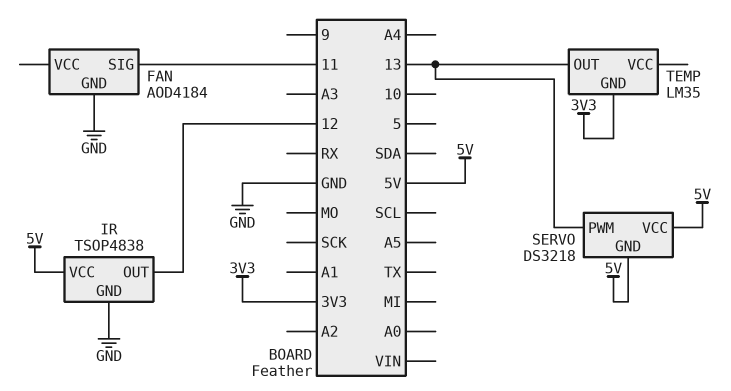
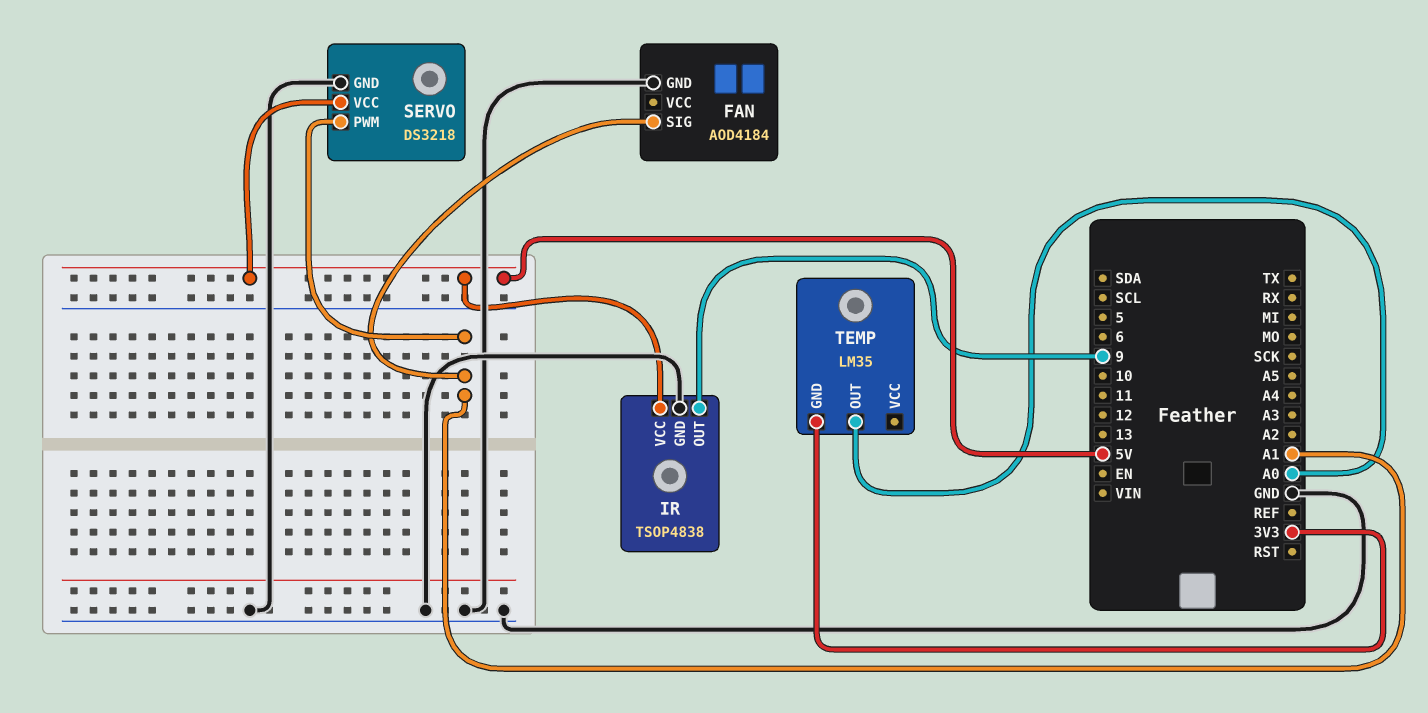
FAN pin SIG: 11 -> A1
IR pin OUT: 12 -> 9
SERVO pin GND: 5V -> GND
SERVO pin PWM: 13 -> A1
TEMP pin OUT: 13 -> A0

